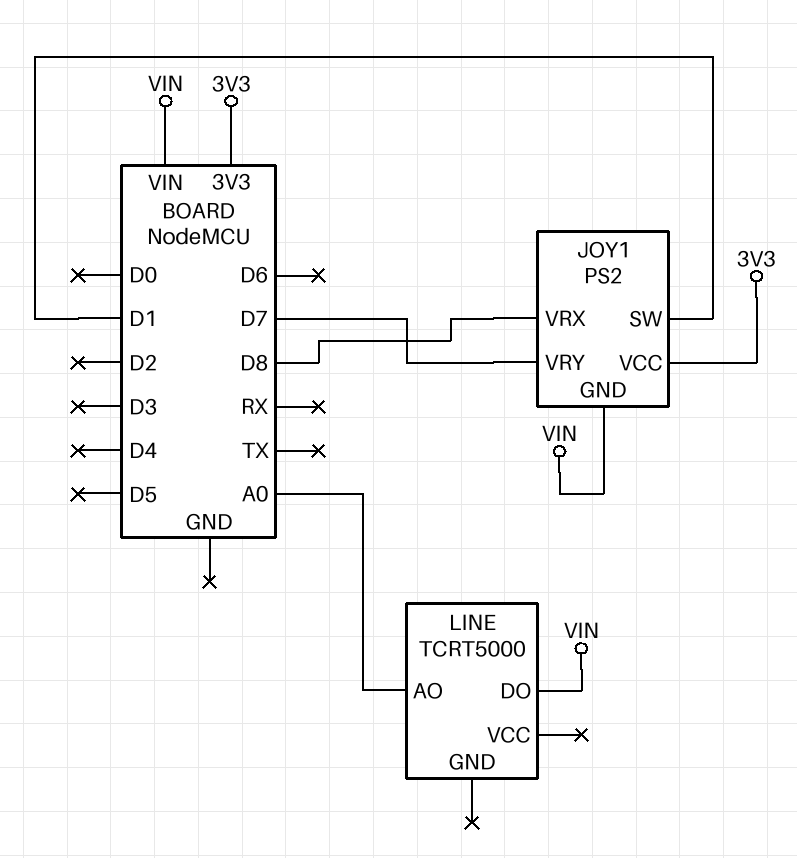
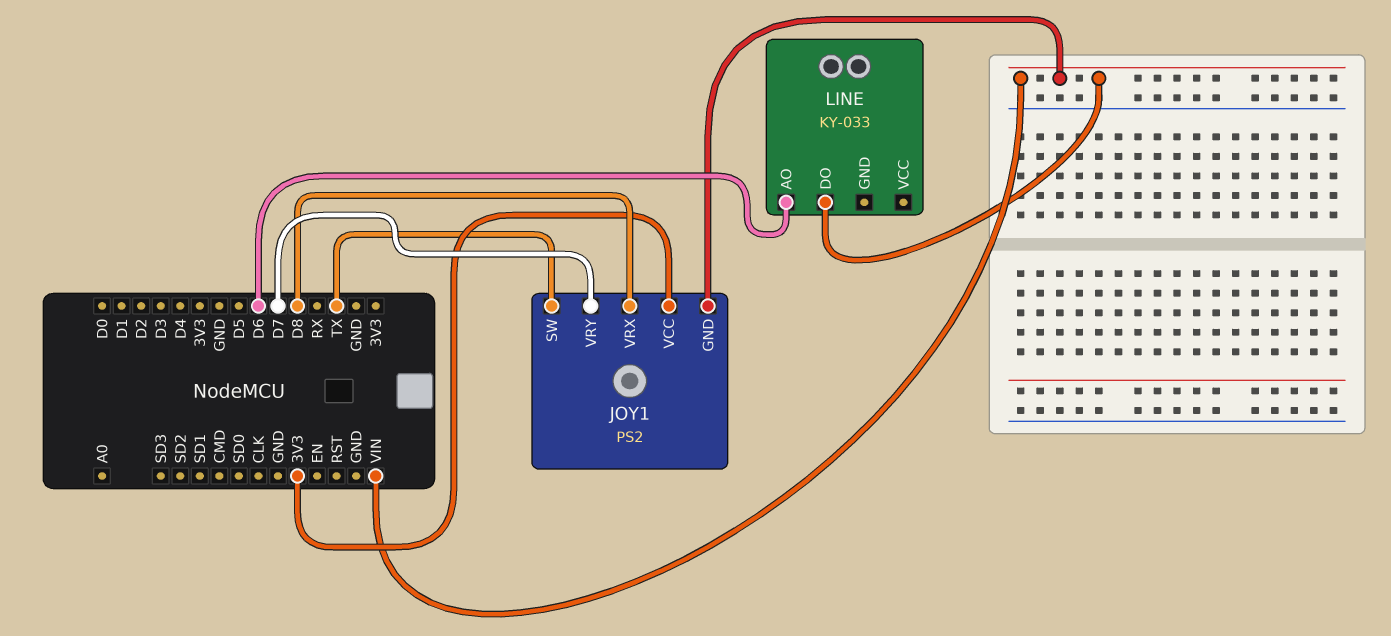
JOY1 pin SW: D1 -> TX
LINE: TCRT5000 -> KY-033
LINE pin AO: A0 -> D6

